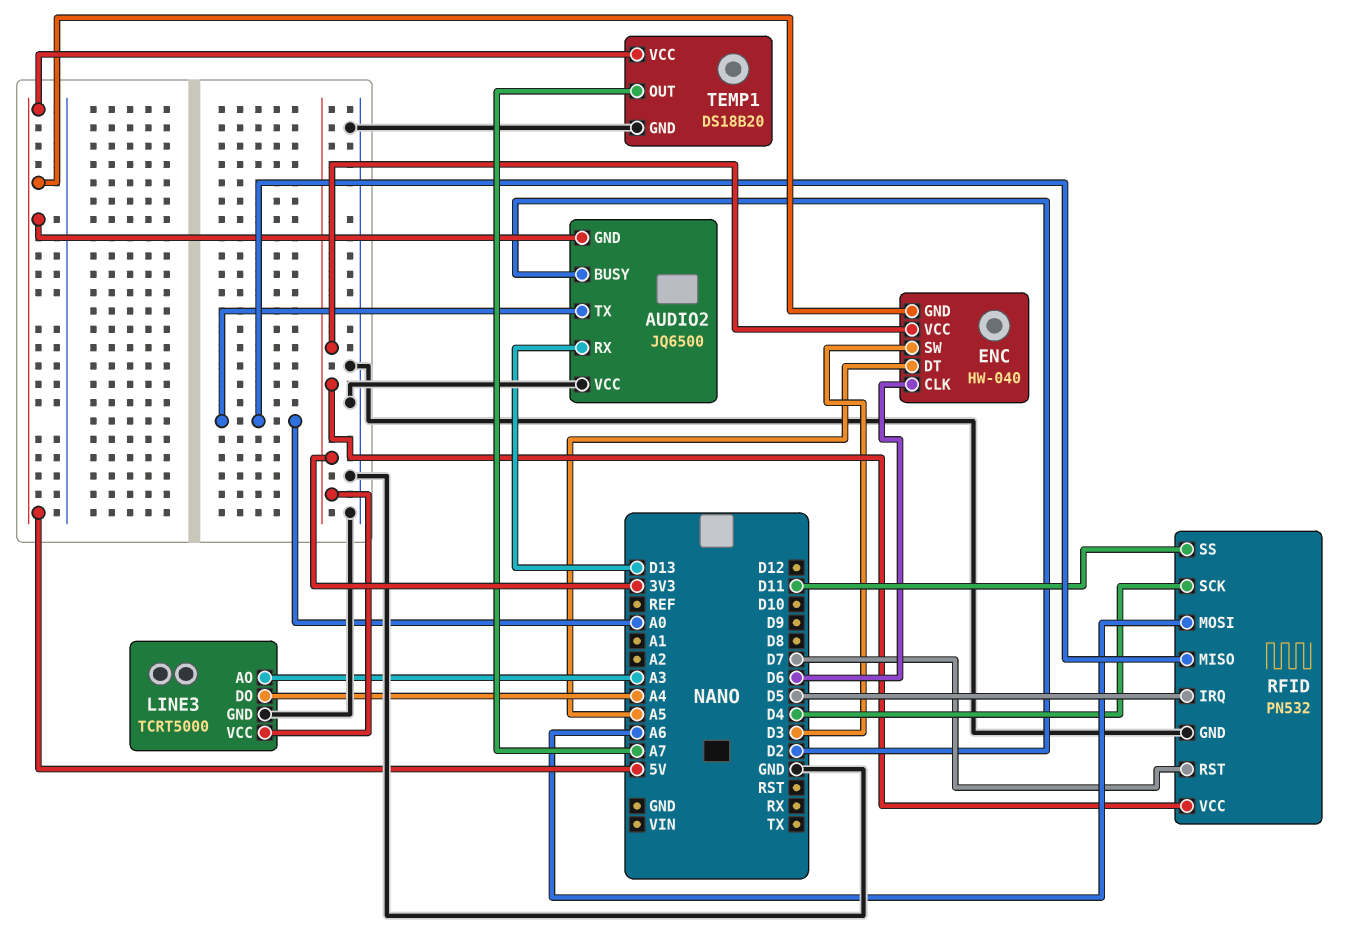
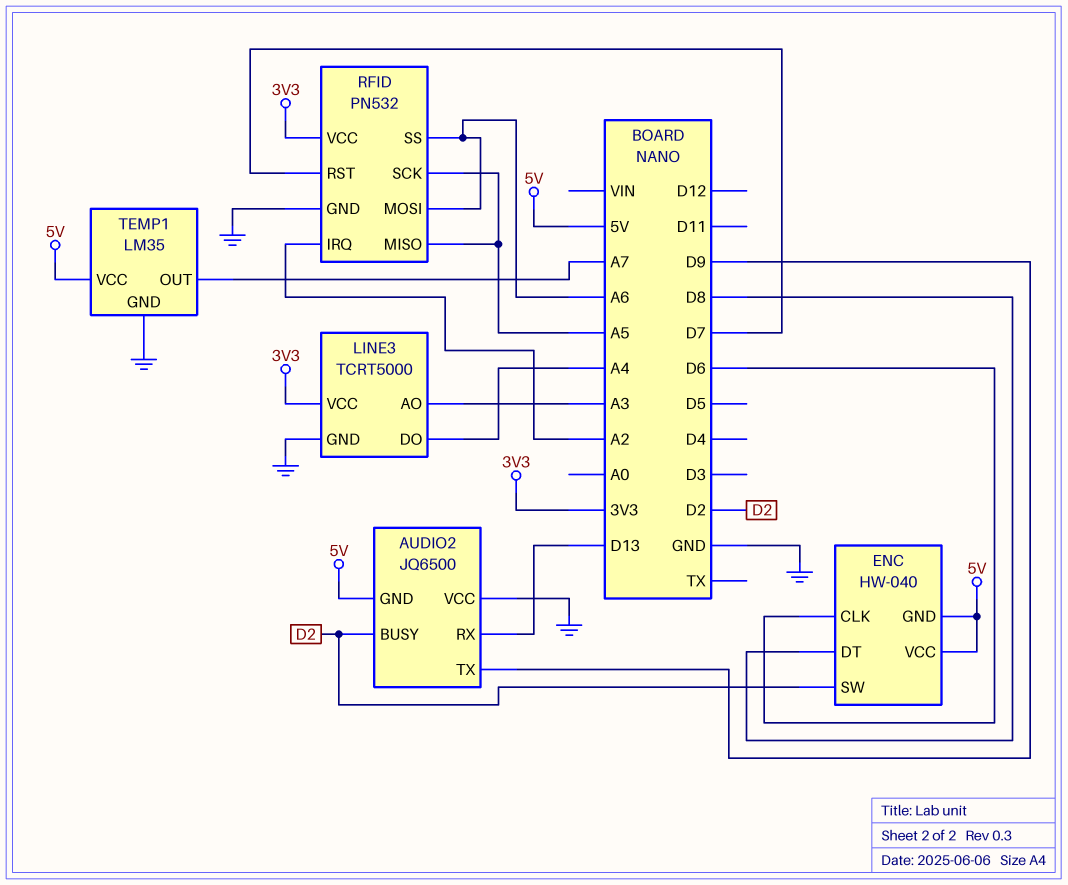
AUDIO2 pin TX: A0 -> D9
ENC pin DT: A5 -> D8
ENC pin SW: D3 -> D2
ENC pin VCC: 3V3 -> 5V
RFID pin IRQ: D5 -> A2
RFID pin MISO: A0 -> A5
RFID pin SCK: D4 -> A5
RFID pin SS: D11 -> A6
TEMP1: DS18B20 -> LM35

